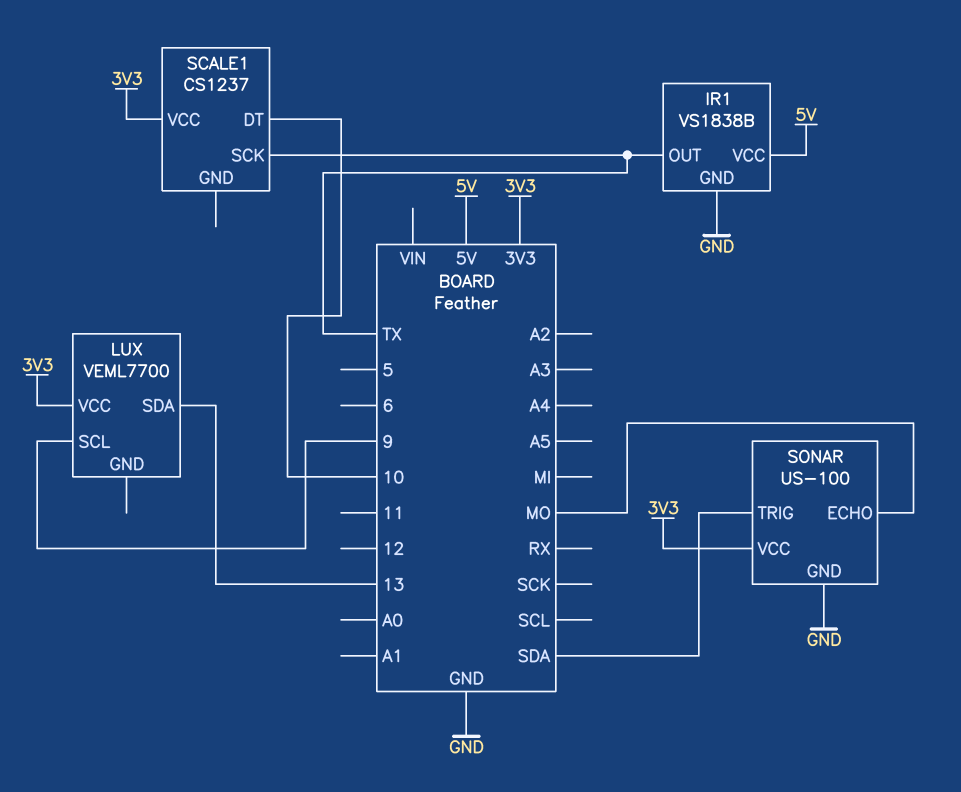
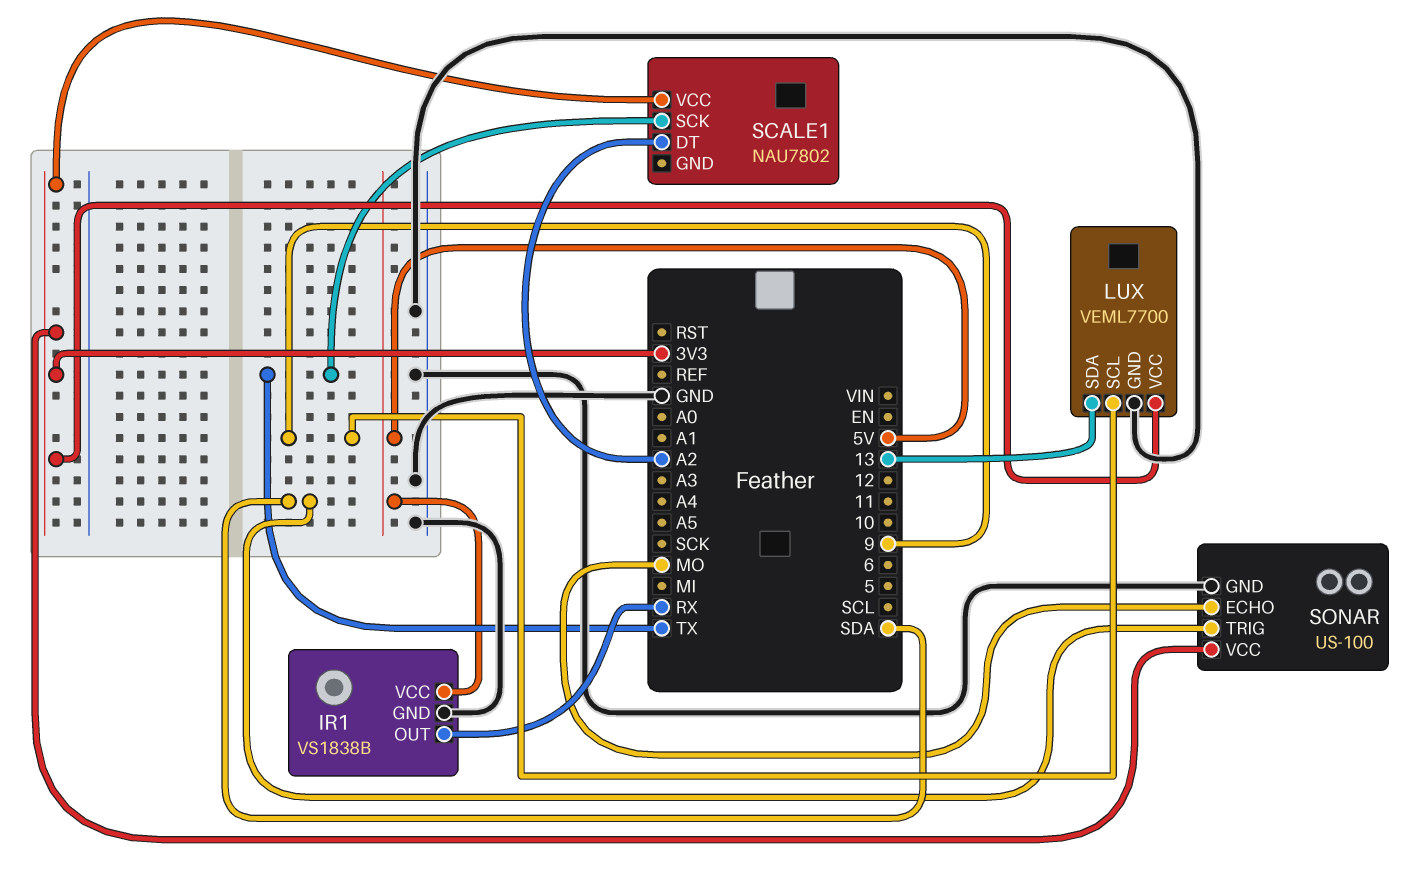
IR1 pin OUT: TX -> RX
LUX pin GND: none -> GND
SCALE1: CS1237 -> NAU7802
SCALE1 pin DT: 10 -> A2

